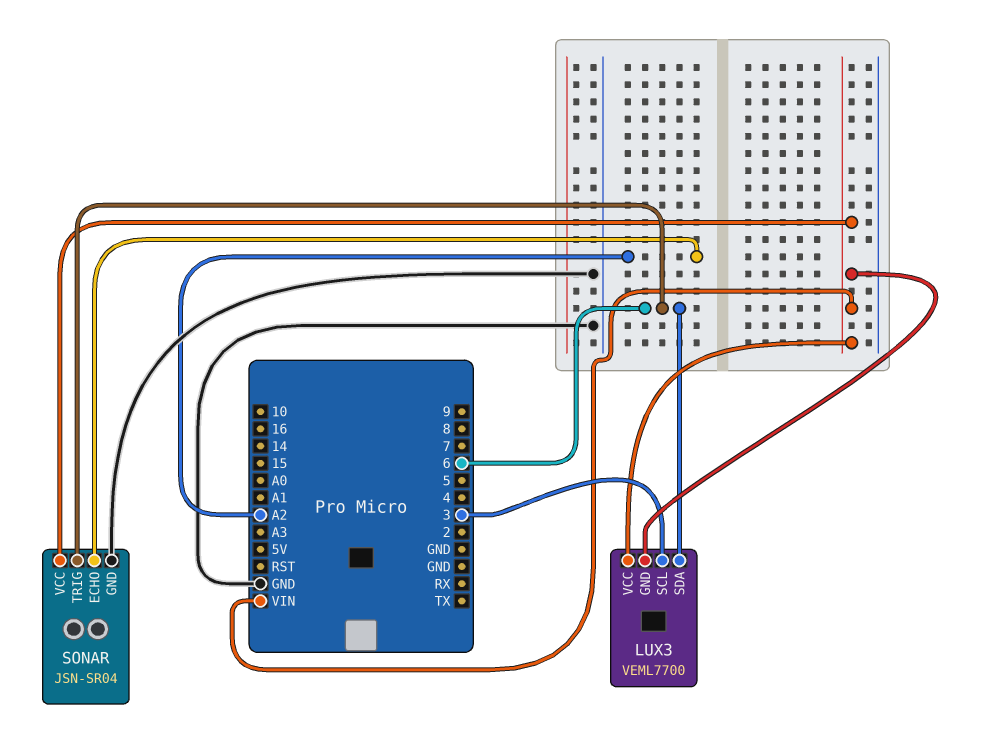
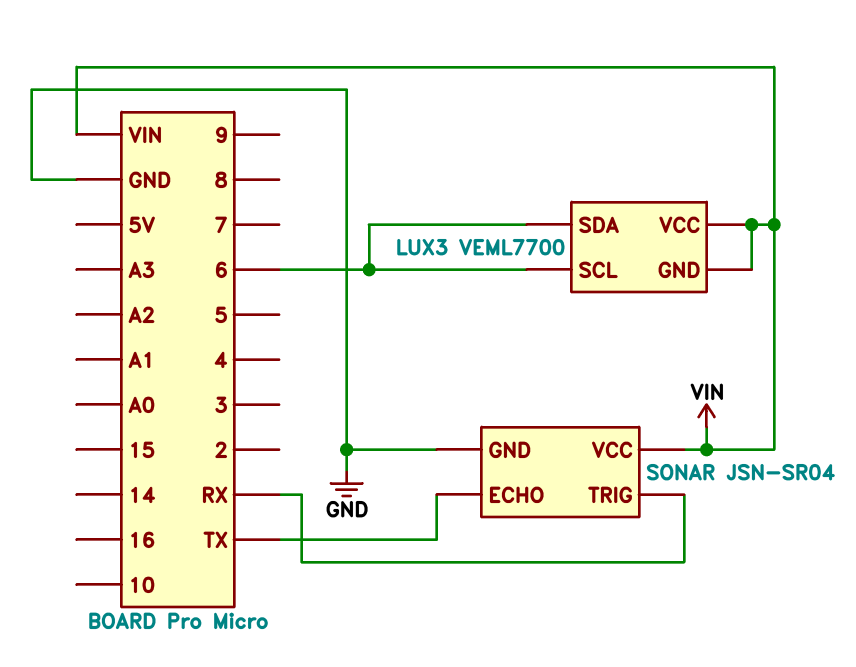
LUX3 pin SCL: 3 -> 6
SONAR pin ECHO: A2 -> TX
SONAR pin TRIG: 6 -> RX

